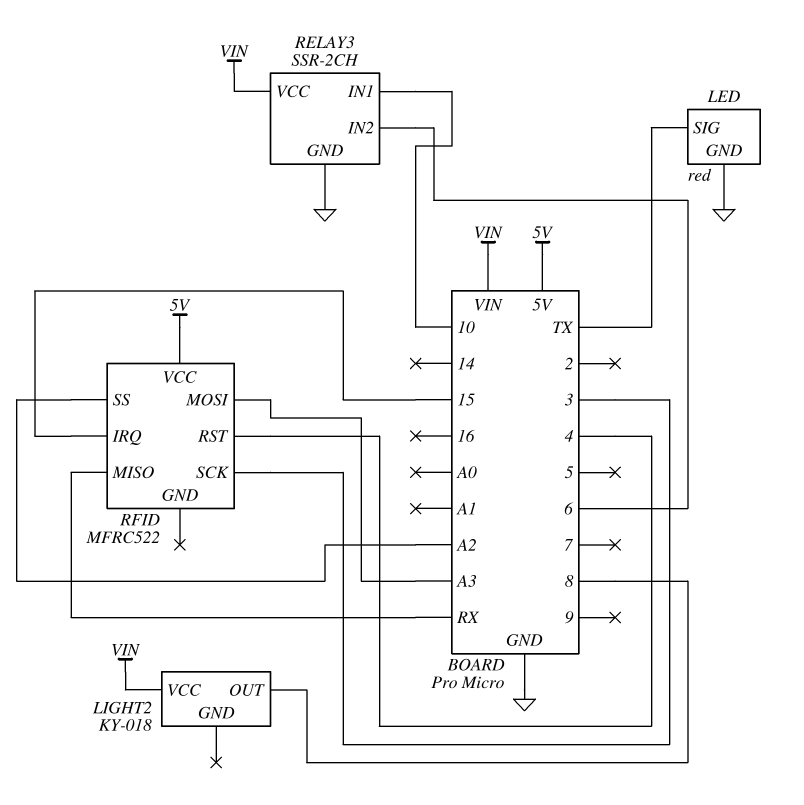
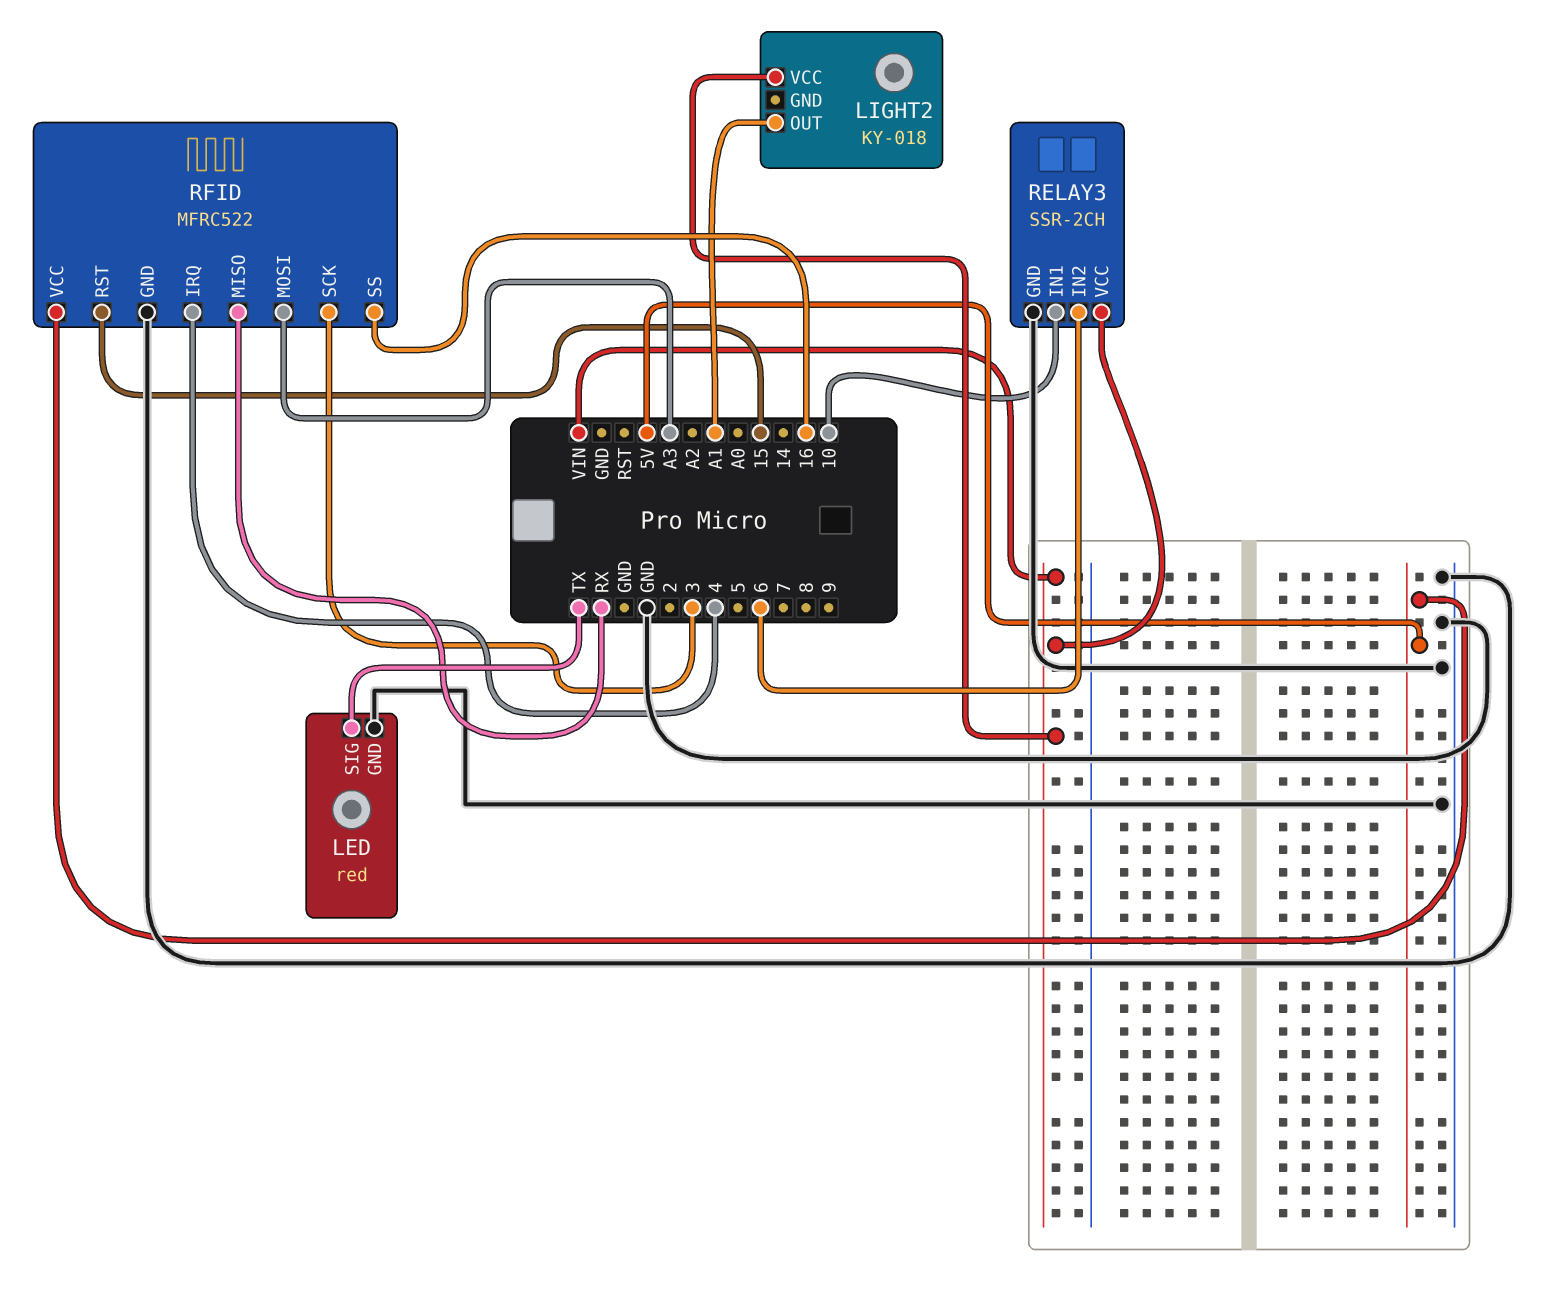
LIGHT2 pin OUT: 8 -> A1
RFID pin GND: none -> GND
RFID pin IRQ: 15 -> 4
RFID pin RST: 4 -> 15
RFID pin SS: A2 -> 16

